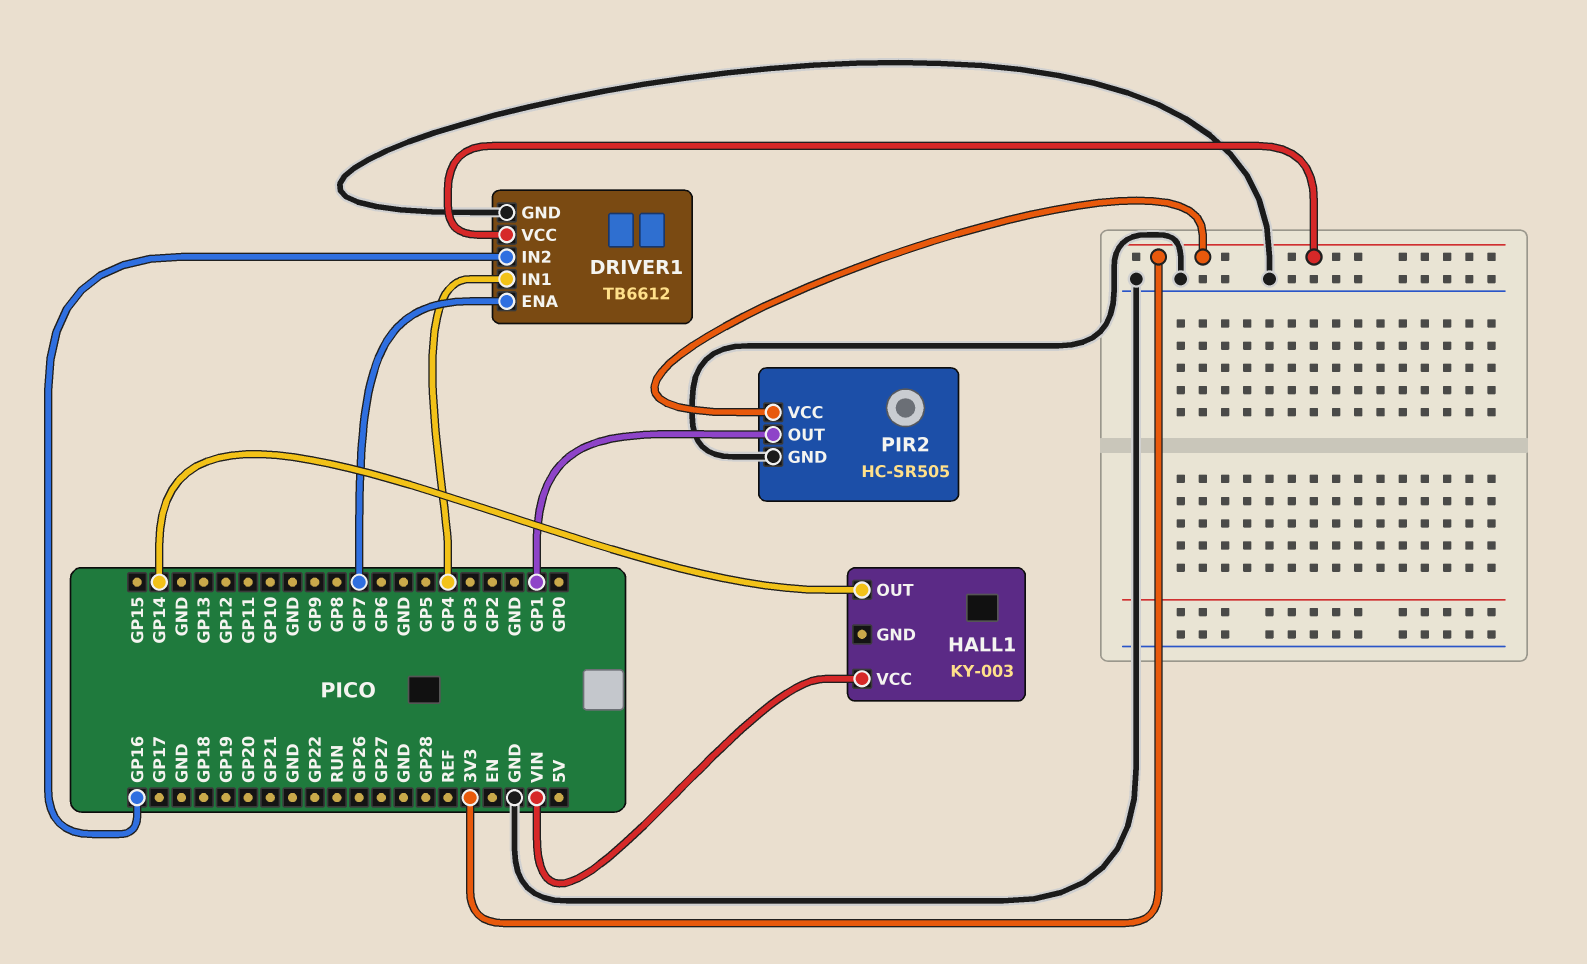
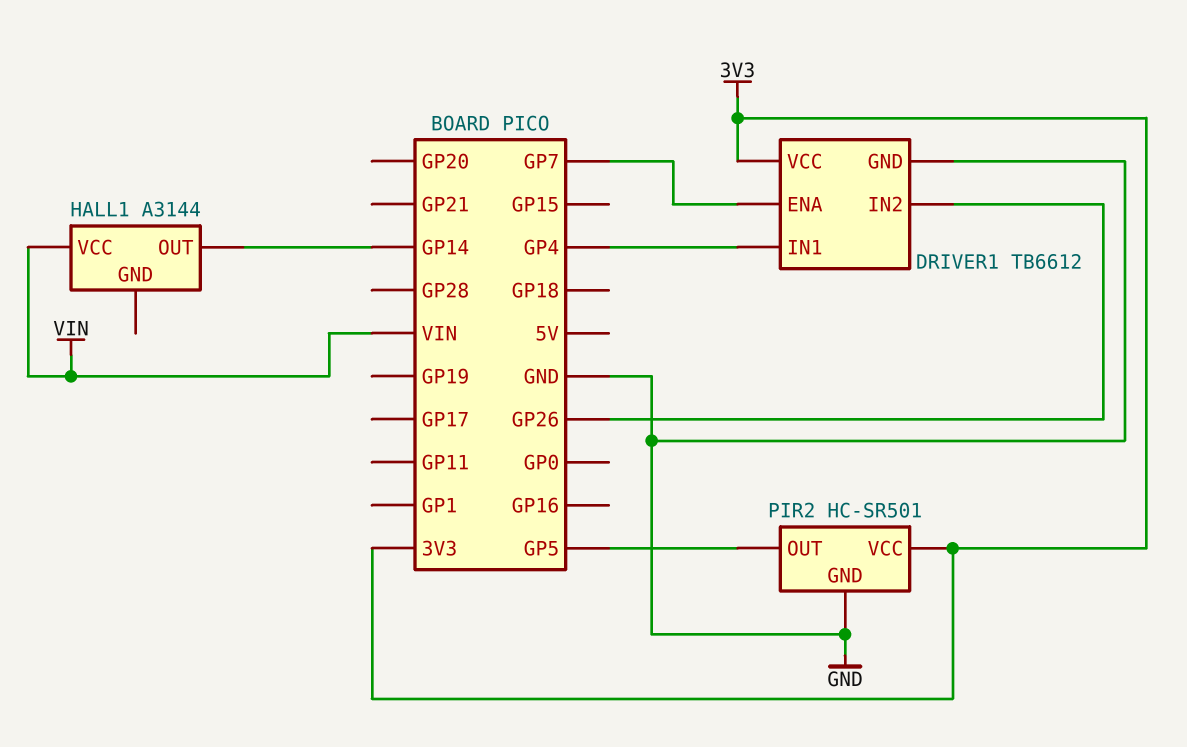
DRIVER1 pin IN2: GP16 -> GP26
HALL1: KY-003 -> A3144
PIR2: HC-SR505 -> HC-SR501
PIR2 pin OUT: GP1 -> GP5

